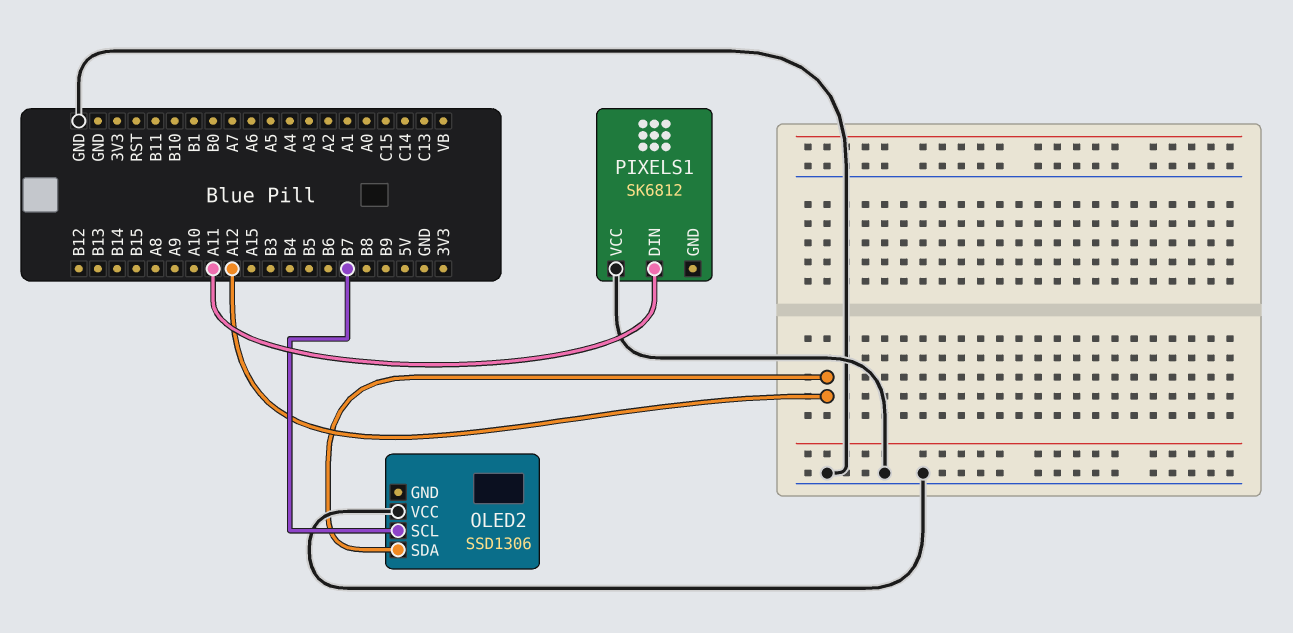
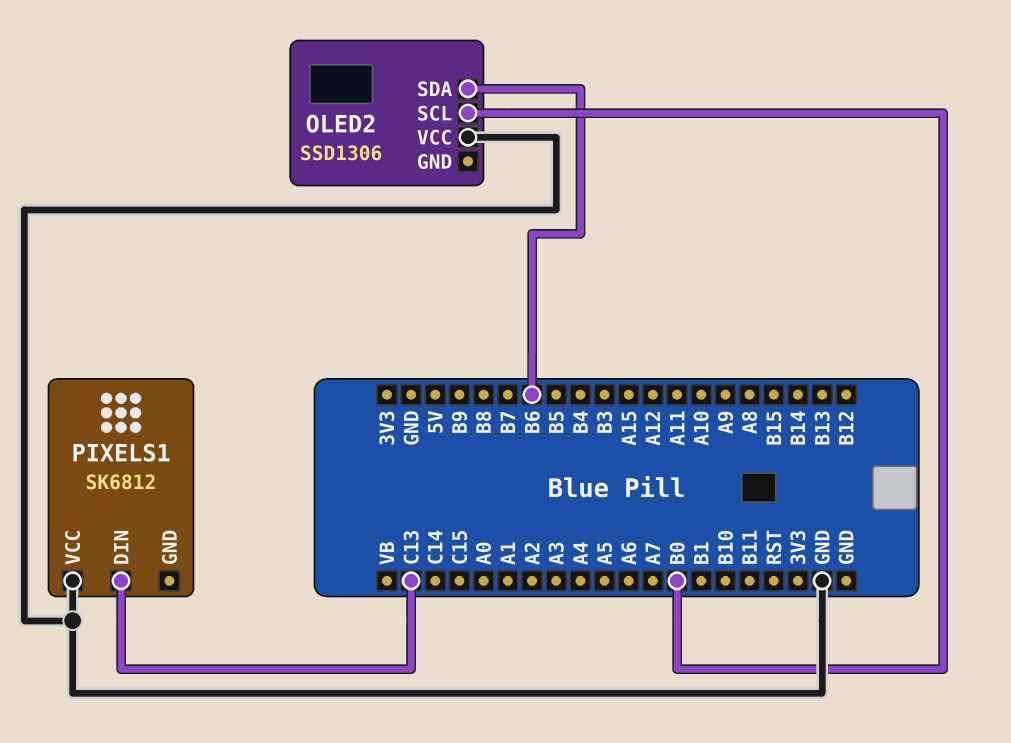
OLED2 pin SCL: B7 -> B0
OLED2 pin SDA: A12 -> B6
PIXELS1 pin DIN: A11 -> C13

